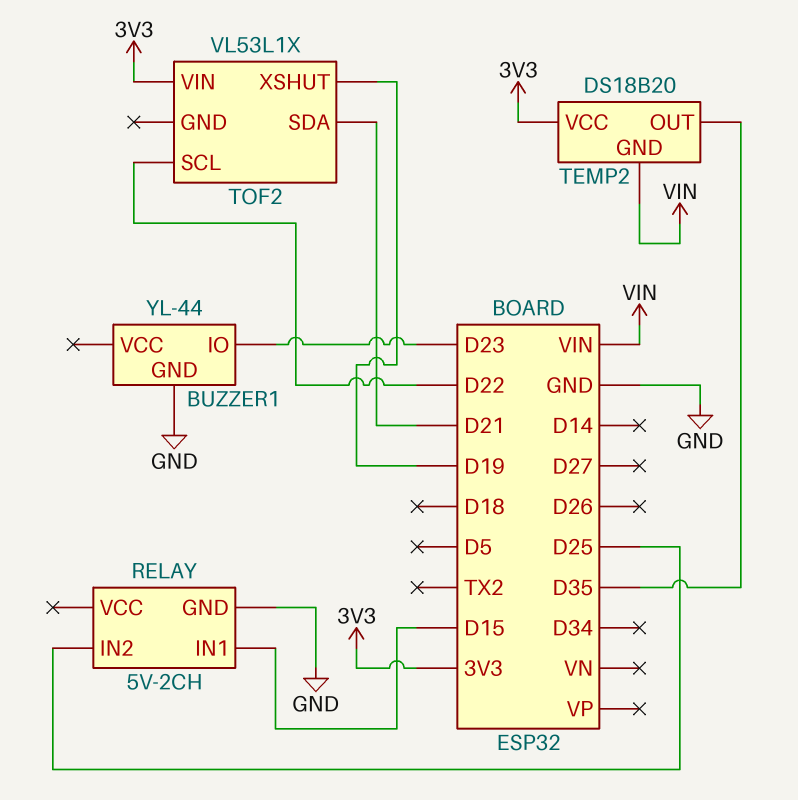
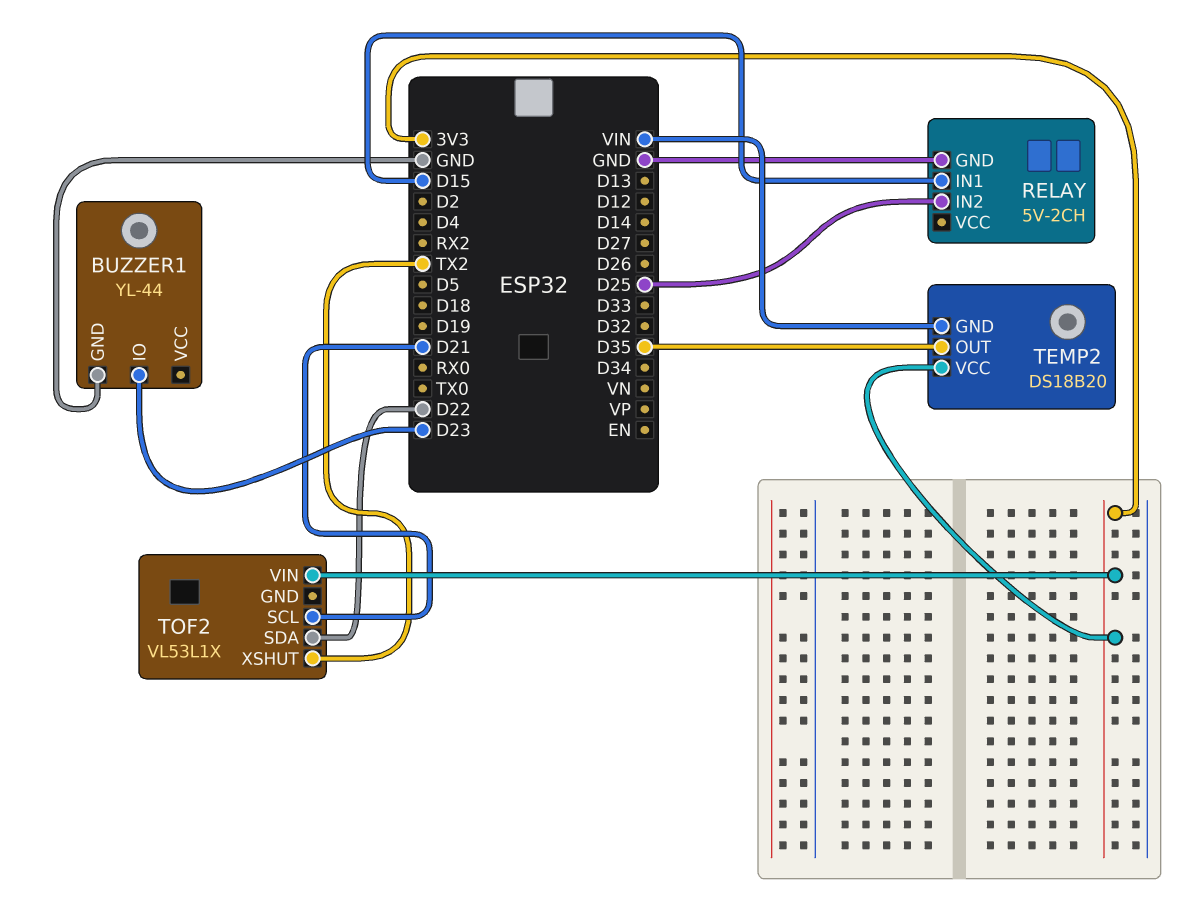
TOF2 pin SCL: D22 -> D21
TOF2 pin SDA: D21 -> D22
TOF2 pin XSHUT: D19 -> TX2

